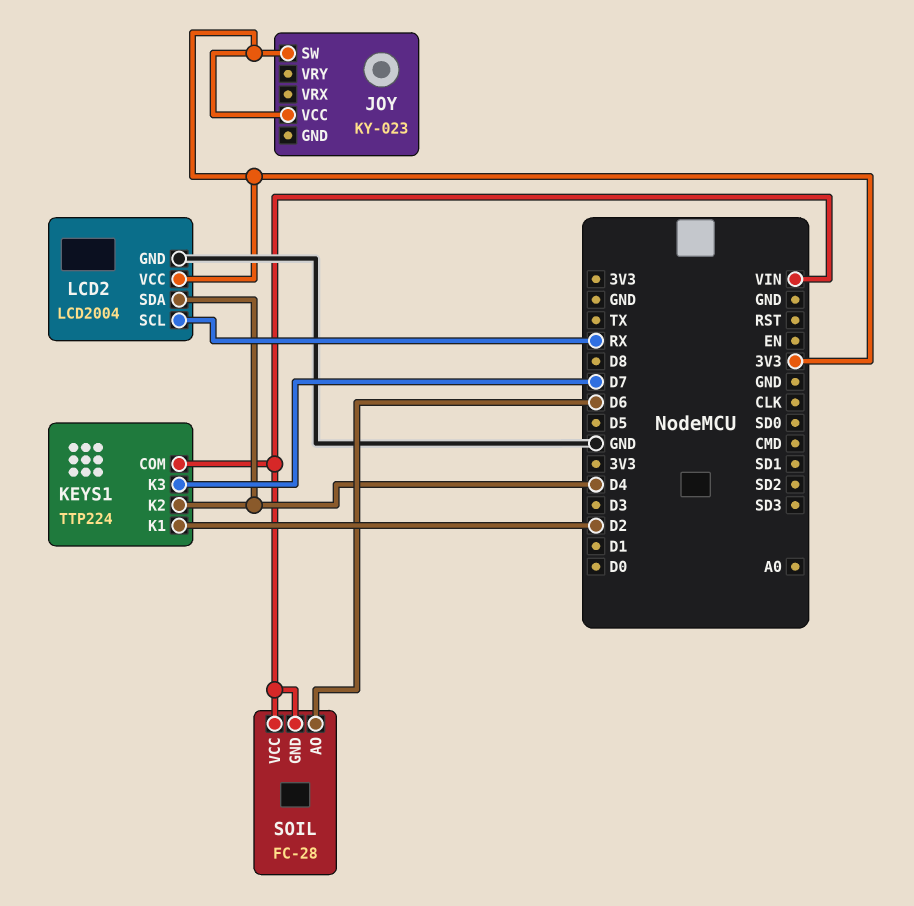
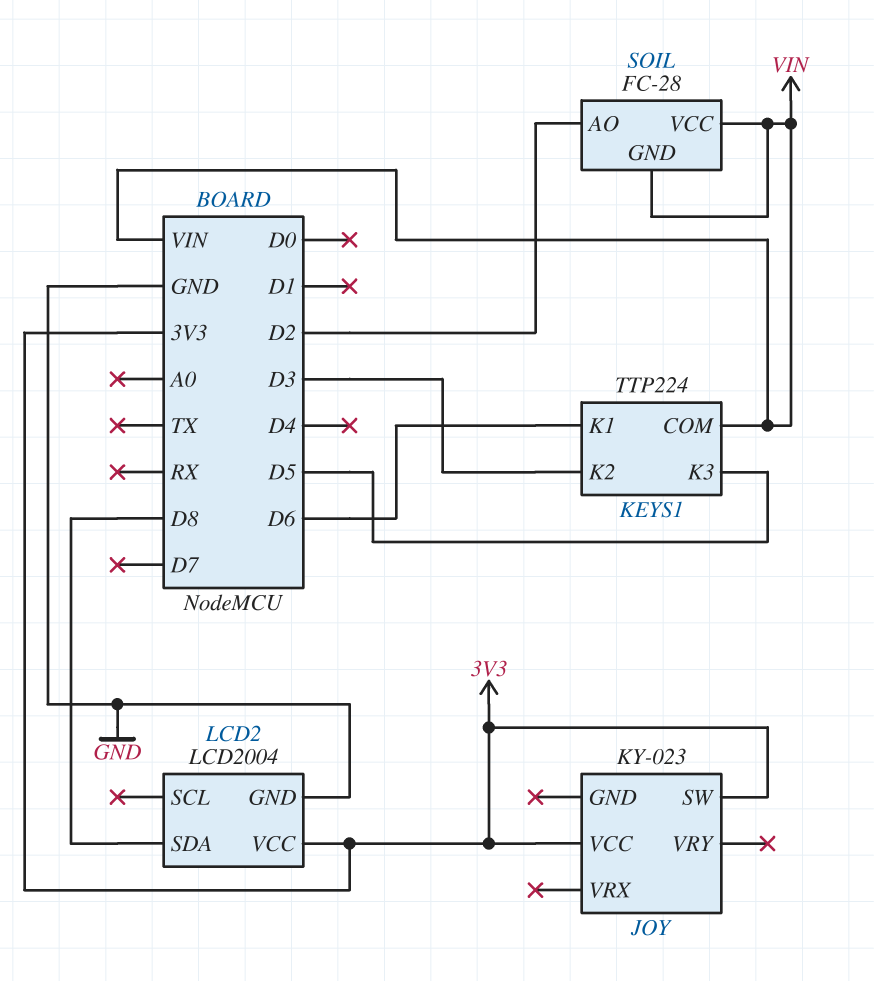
KEYS1 pin K1: D2 -> D6
KEYS1 pin K2: D4 -> D3
KEYS1 pin K3: D7 -> D5
LCD2 pin SCL: RX -> none
LCD2 pin SDA: D4 -> D8
SOIL pin AO: D6 -> D2

